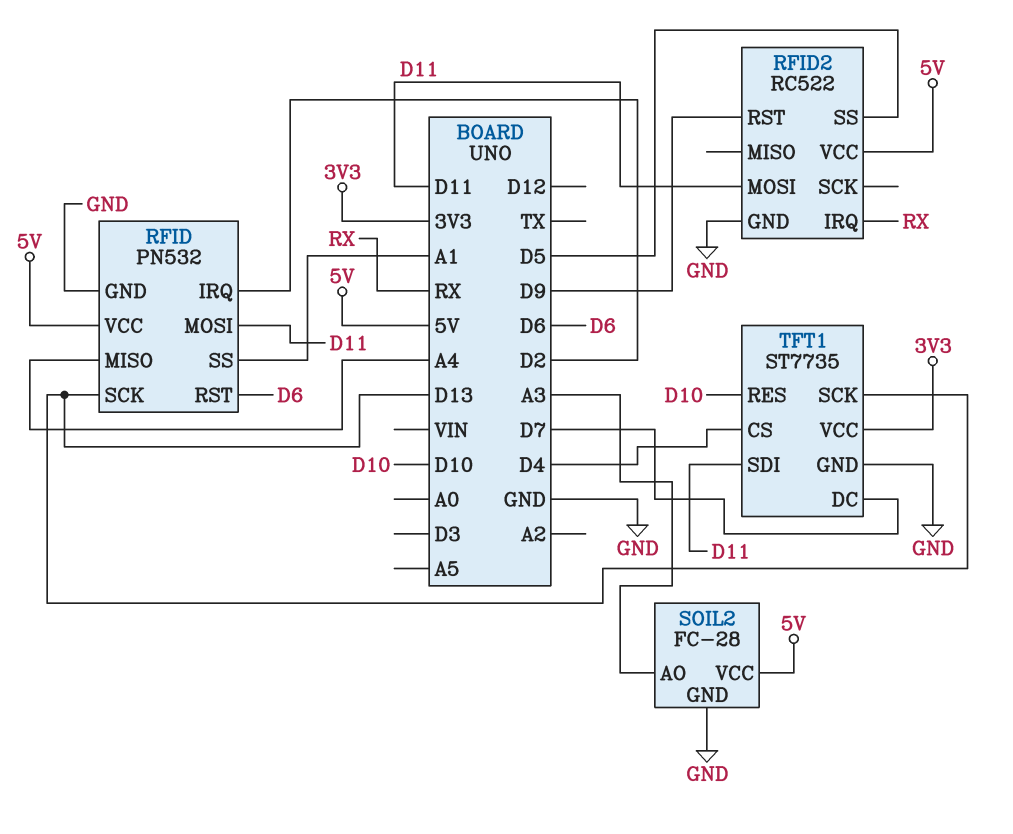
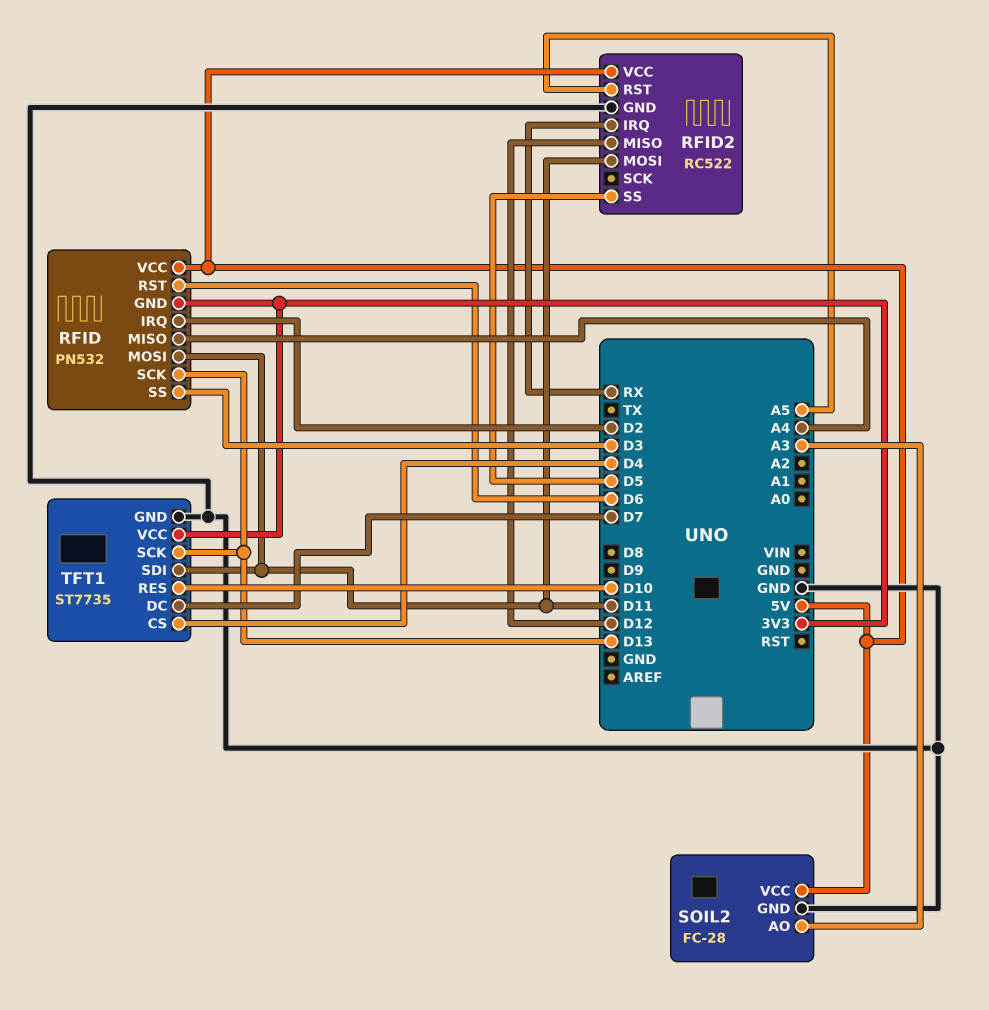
RFID pin GND: GND -> 3V3
RFID pin SS: A1 -> D3
RFID2 pin MISO: none -> D12
RFID2 pin RST: D9 -> A5

